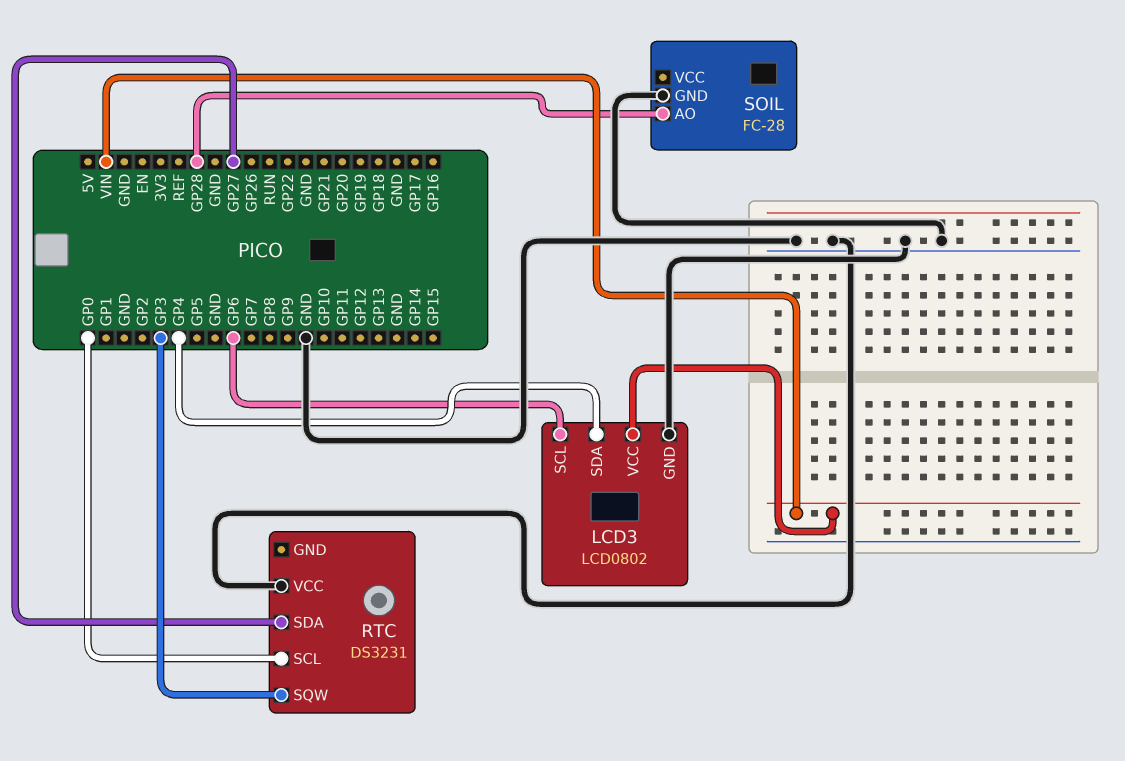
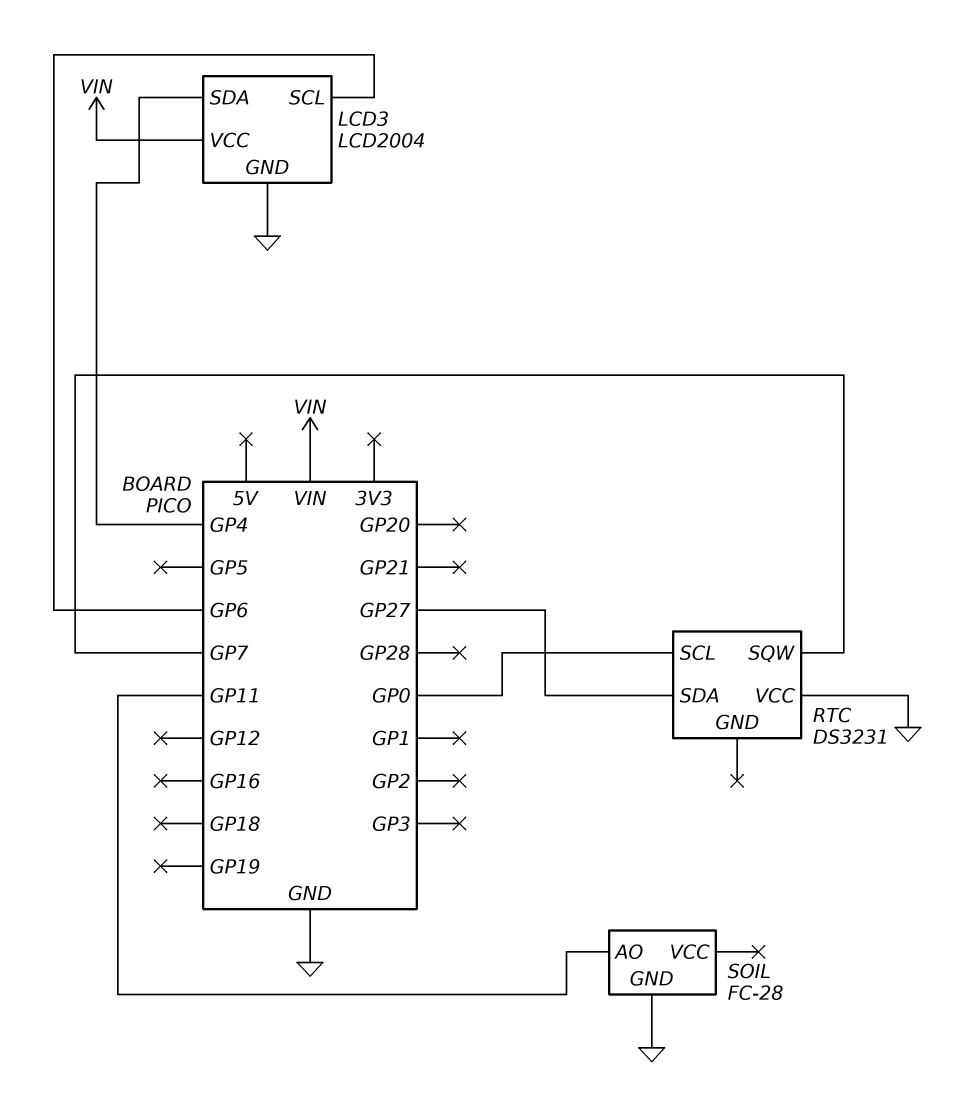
LCD3: LCD0802 -> LCD2004
RTC pin SQW: GP3 -> GP7
SOIL pin AO: GP28 -> GP11

